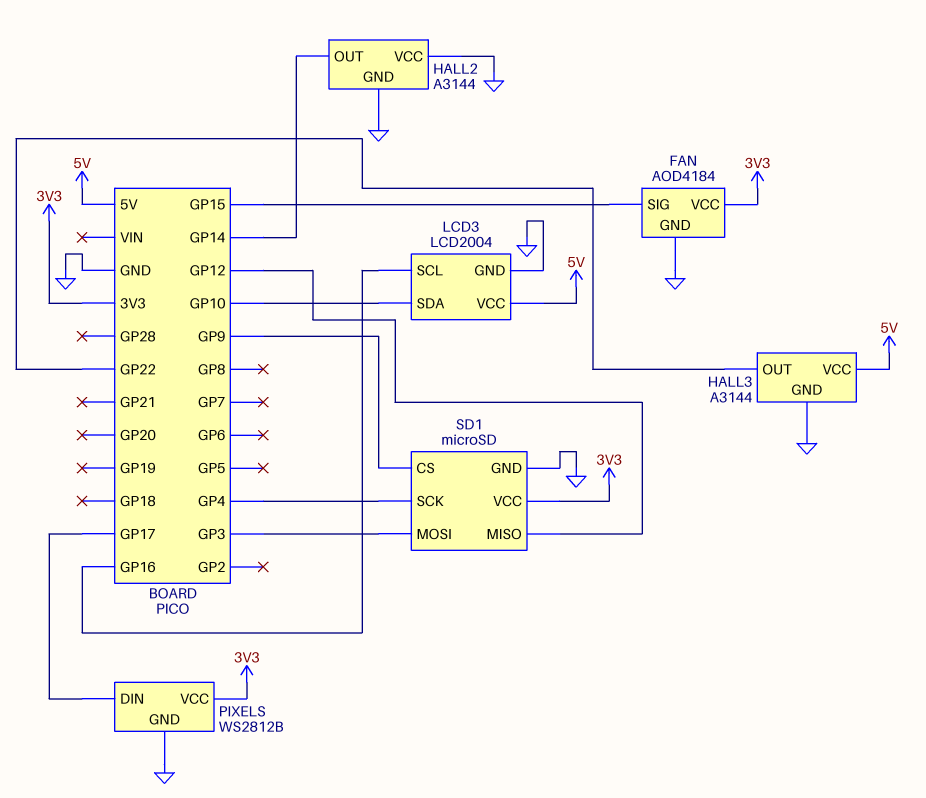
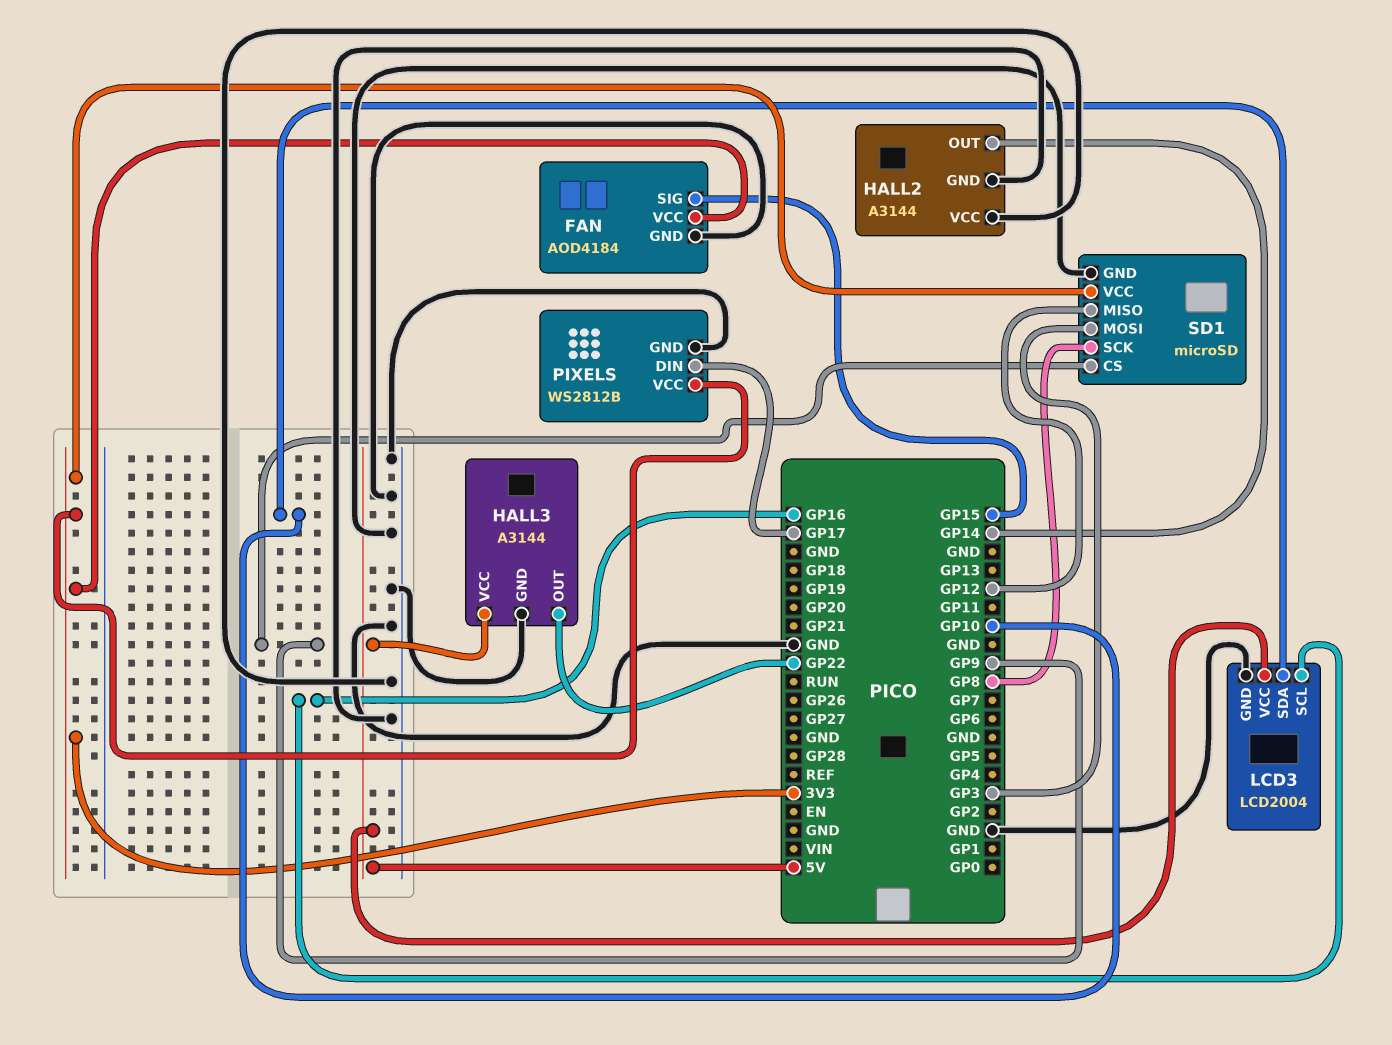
SD1 pin SCK: GP4 -> GP8

